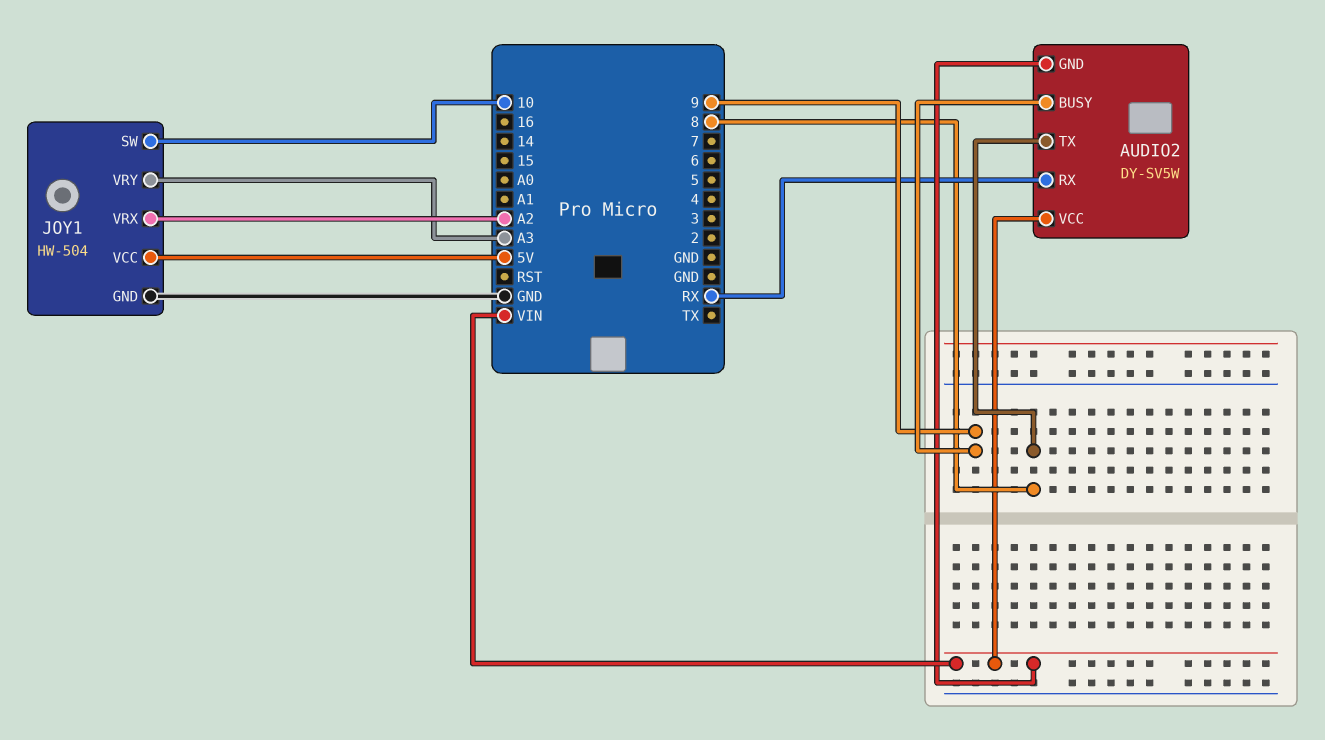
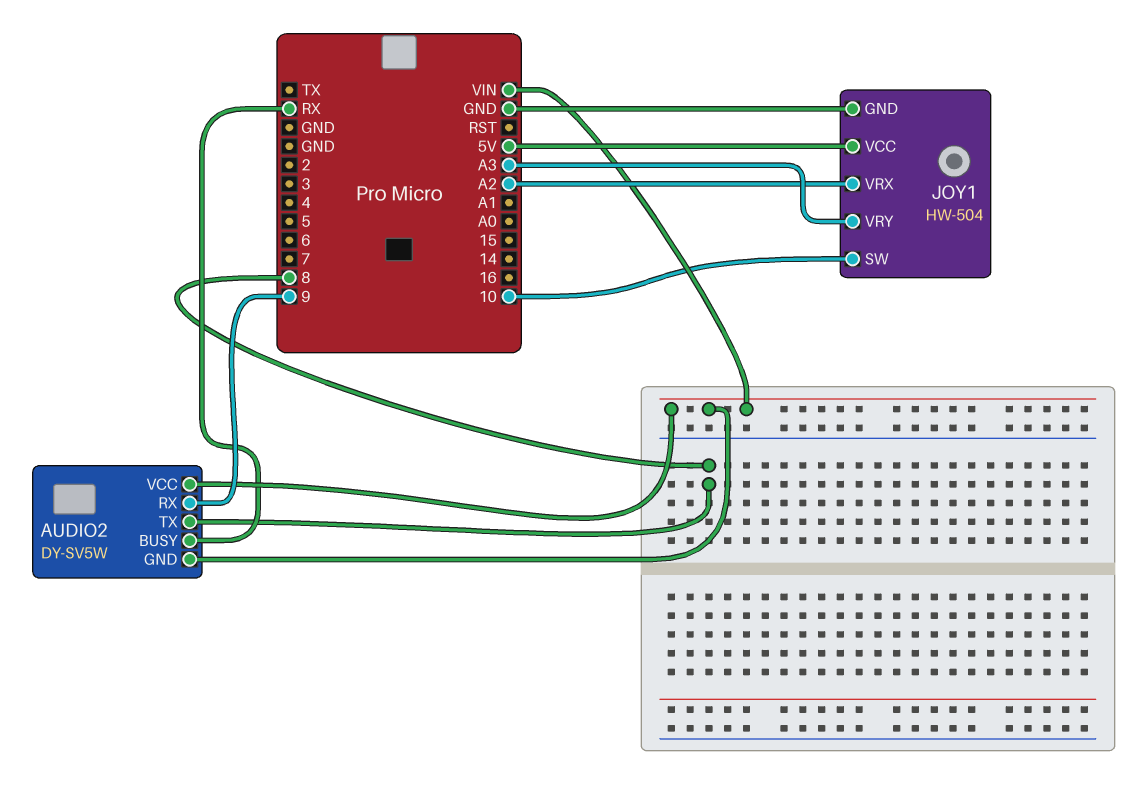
AUDIO2 pin BUSY: 9 -> RX
AUDIO2 pin RX: RX -> 9

